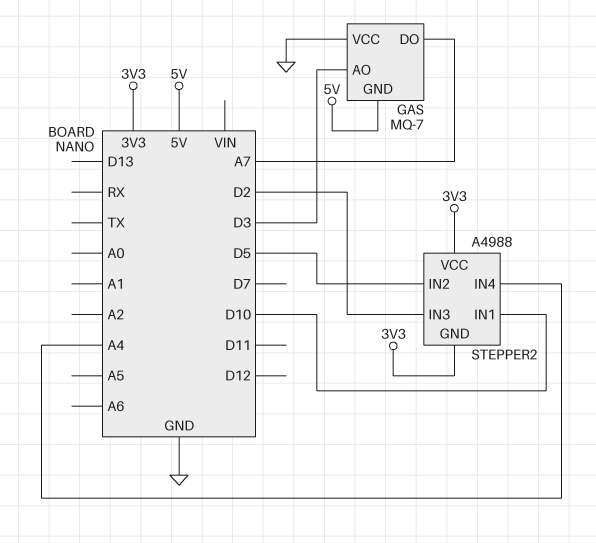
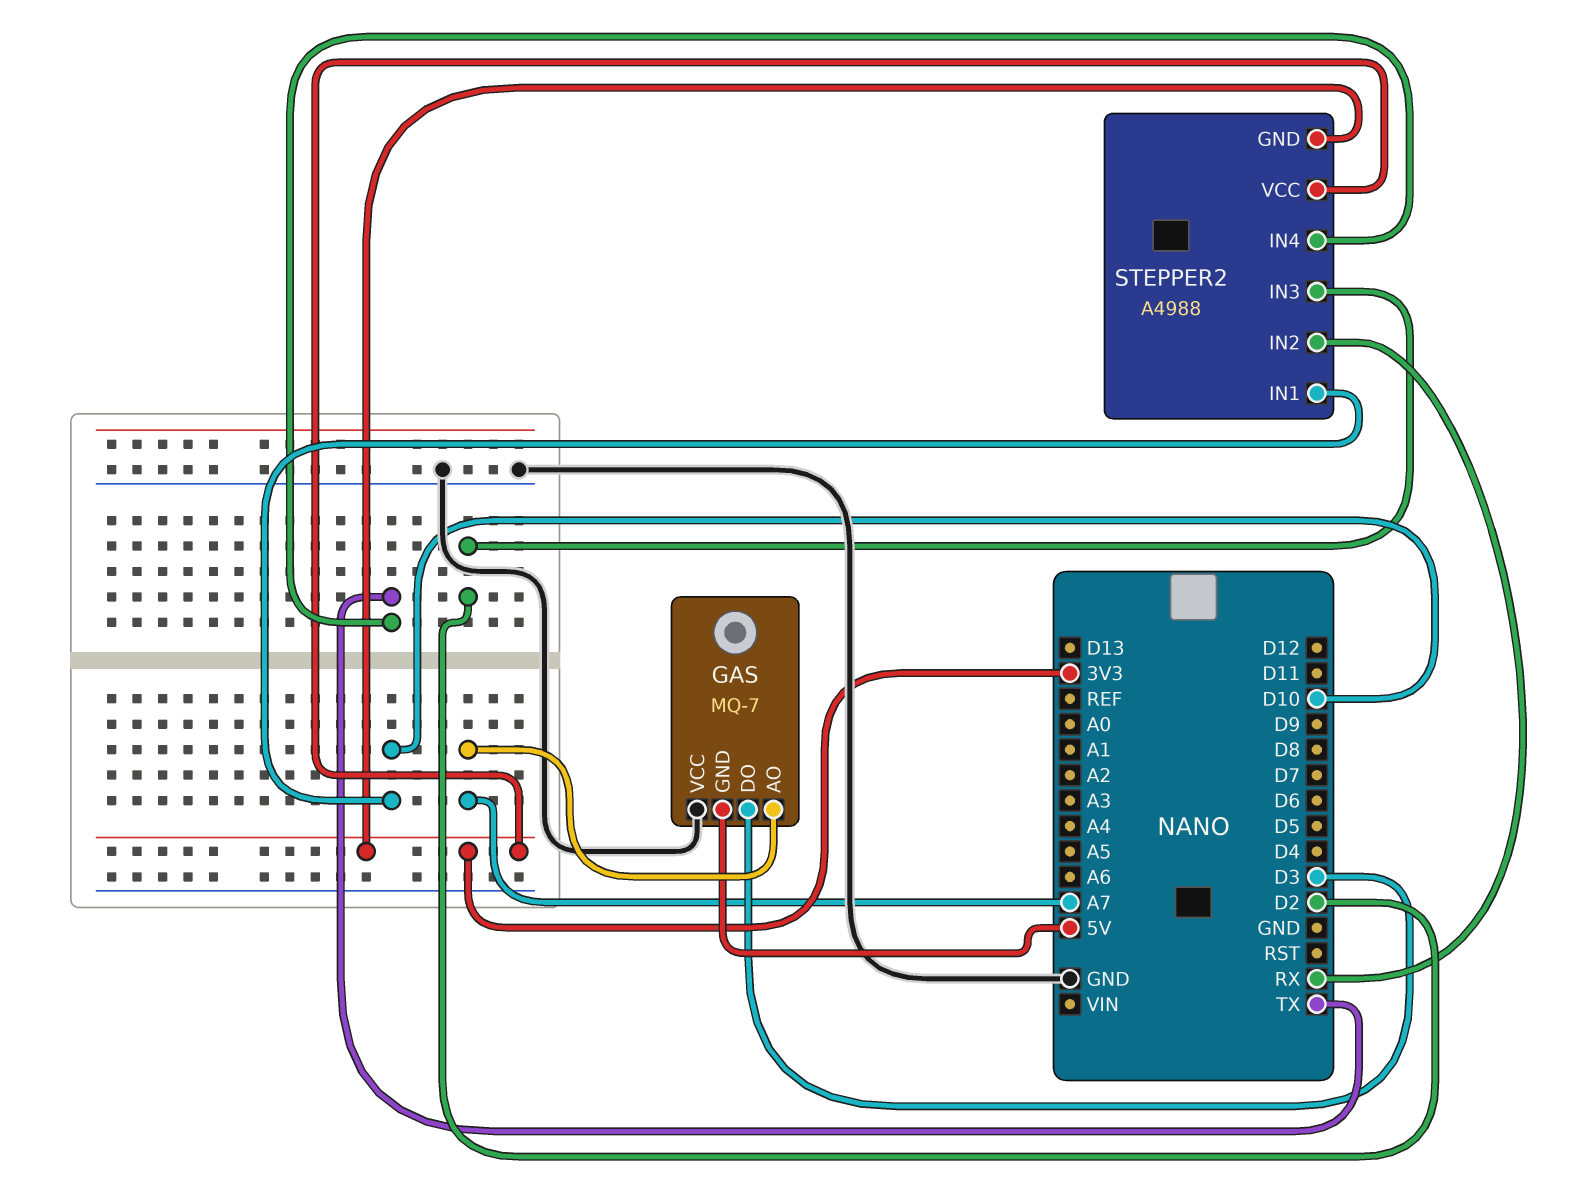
GAS pin AO: D3 -> A7
GAS pin DO: A7 -> D3
STEPPER2 pin IN2: D5 -> RX
STEPPER2 pin IN4: A4 -> TX

